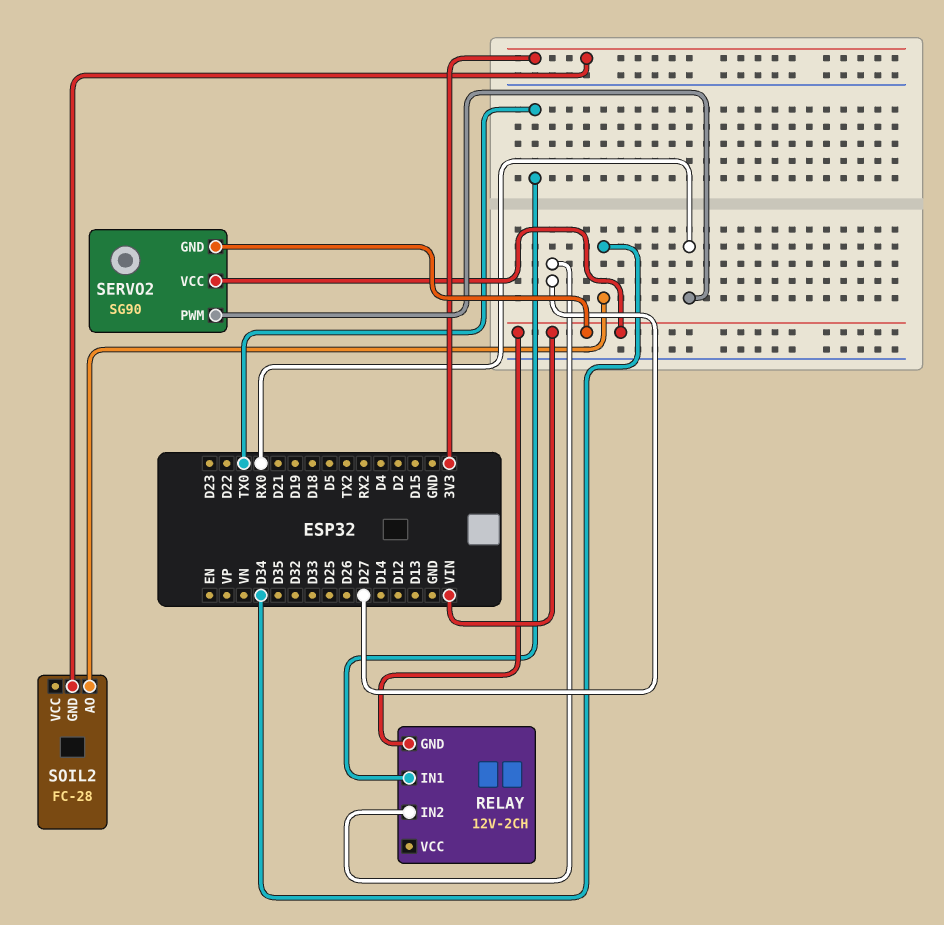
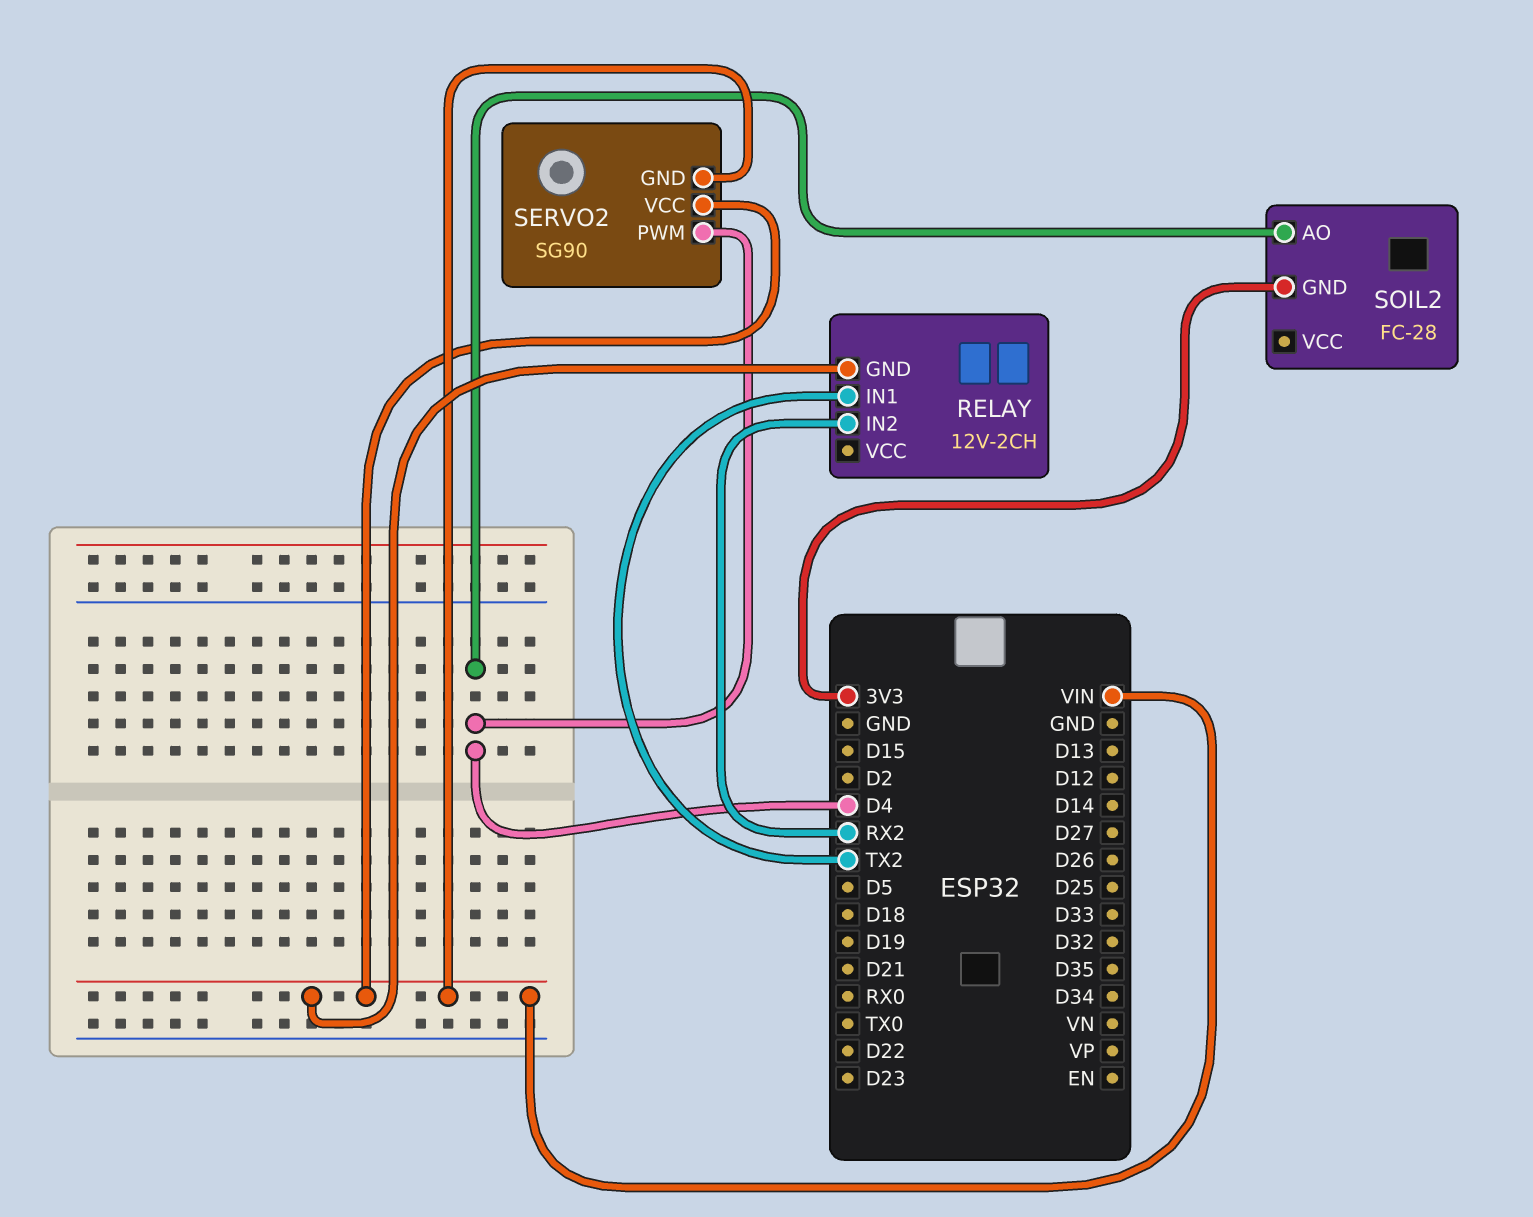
RELAY pin IN1: TX0 -> TX2
RELAY pin IN2: D27 -> RX2
SERVO2 pin PWM: RX0 -> D4
SOIL2 pin AO: D34 -> D4

